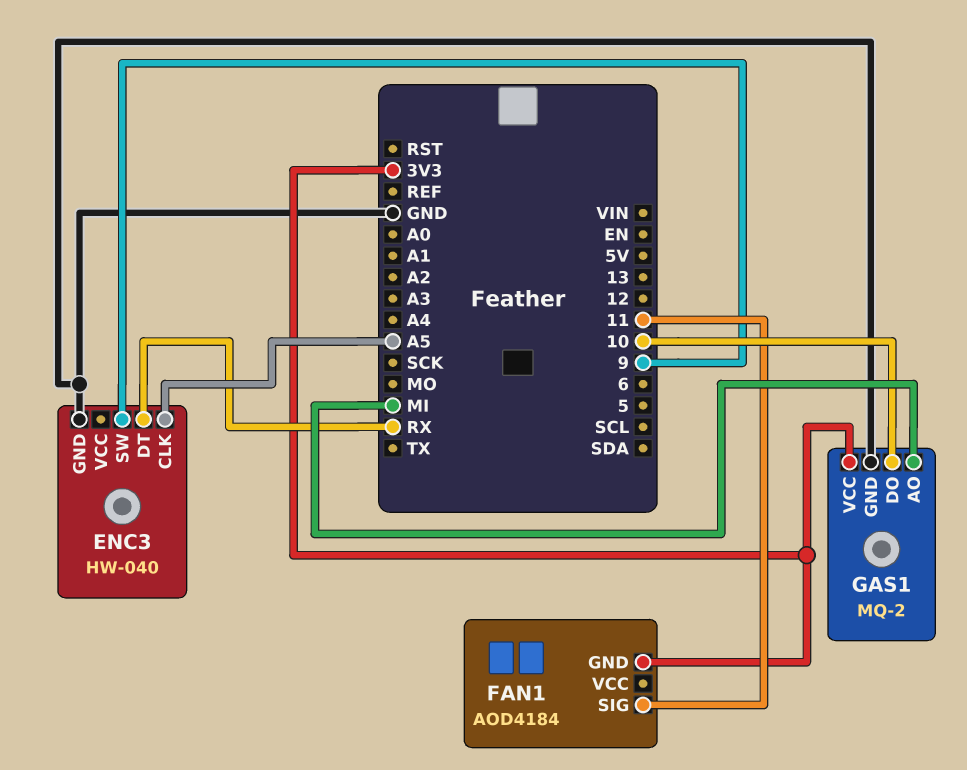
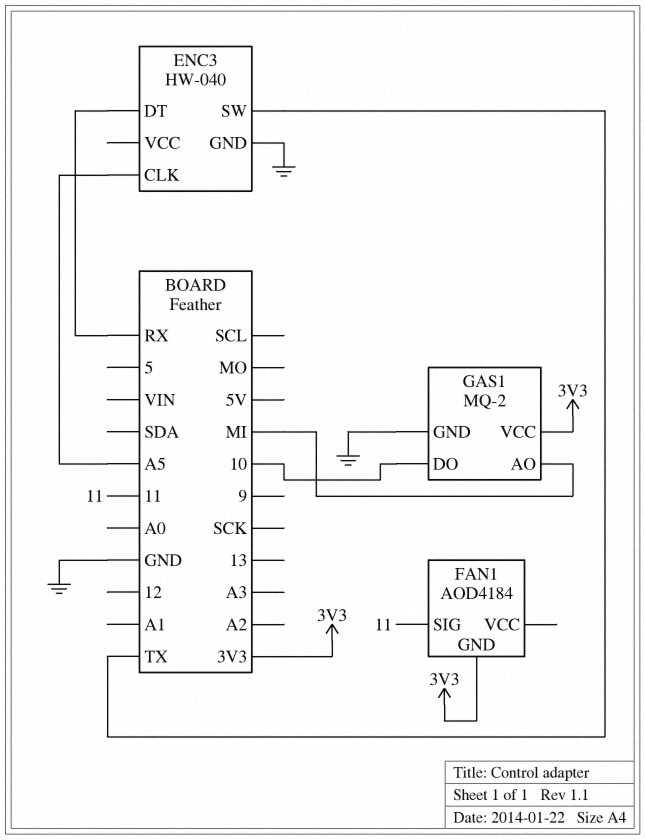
ENC3 pin SW: 9 -> TX

